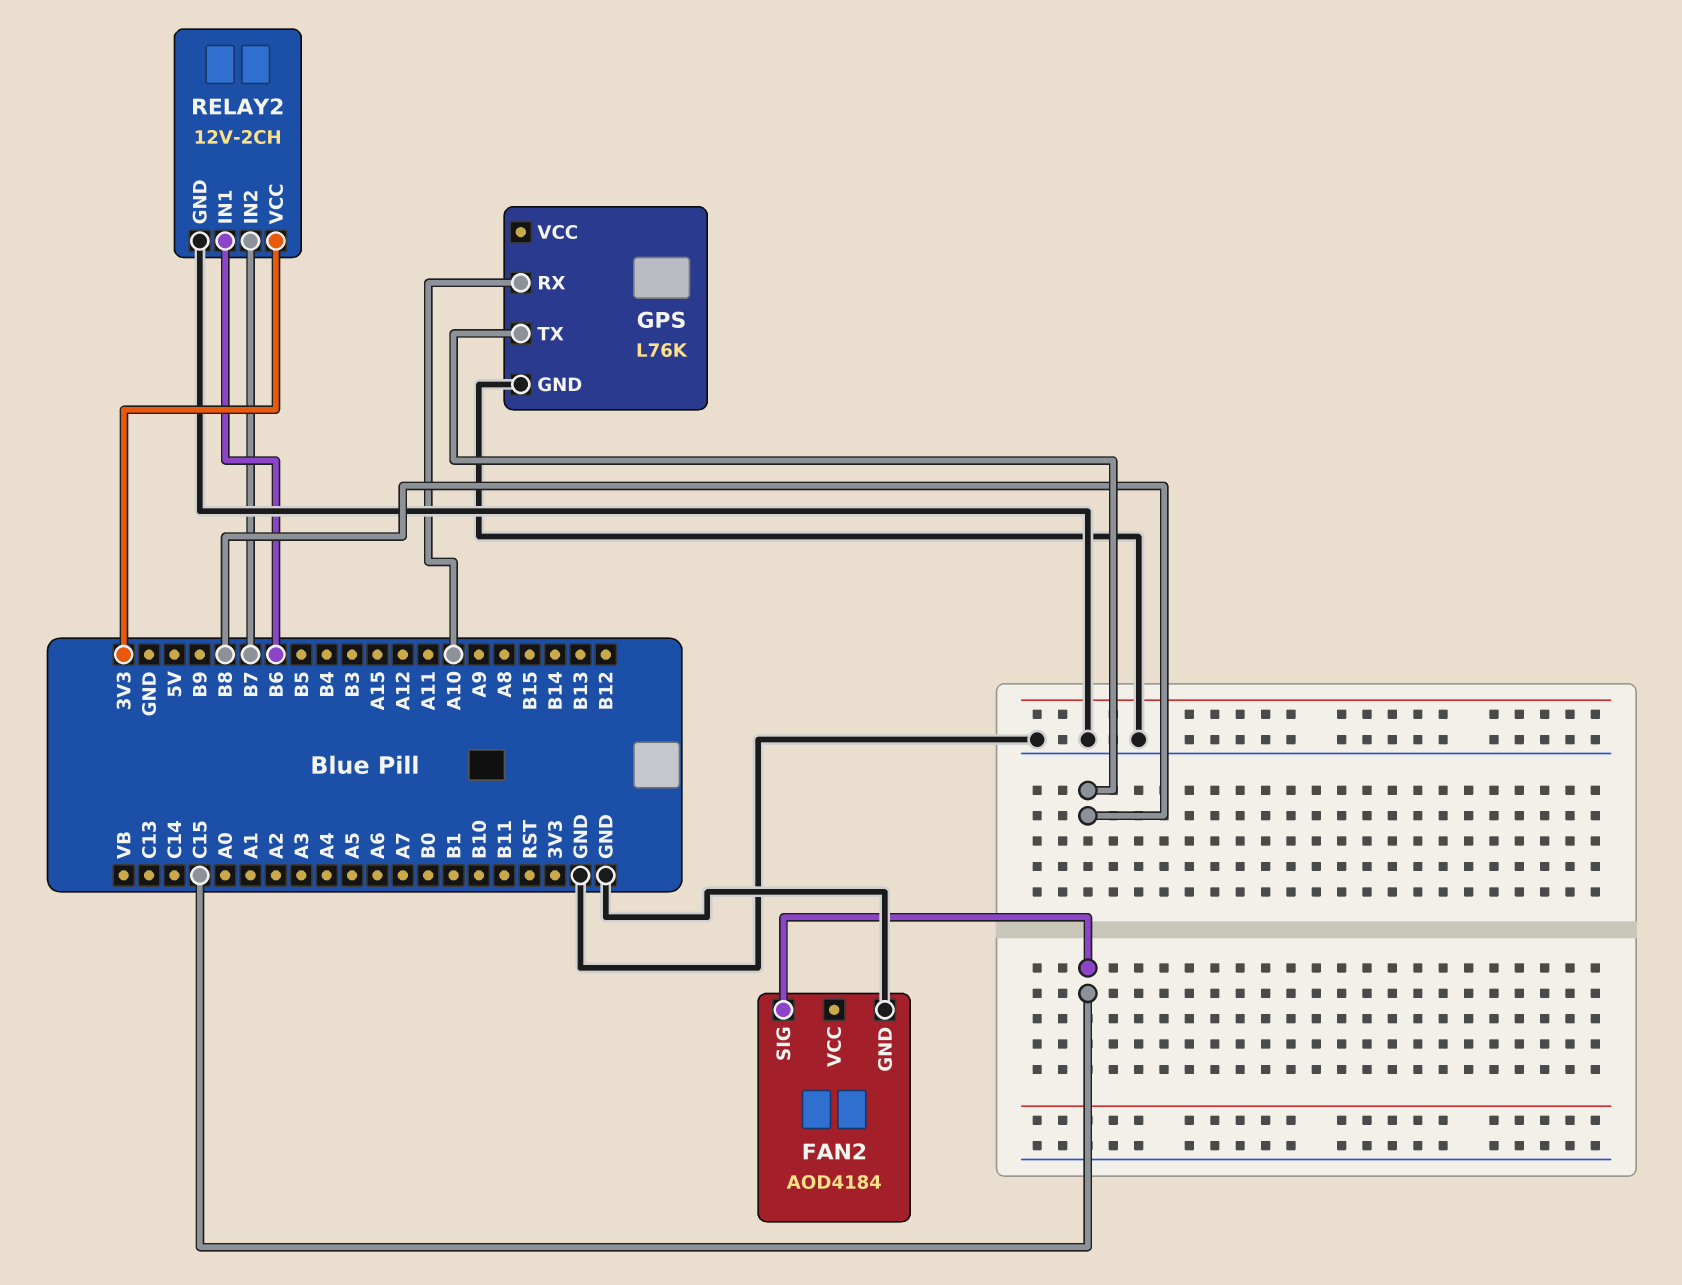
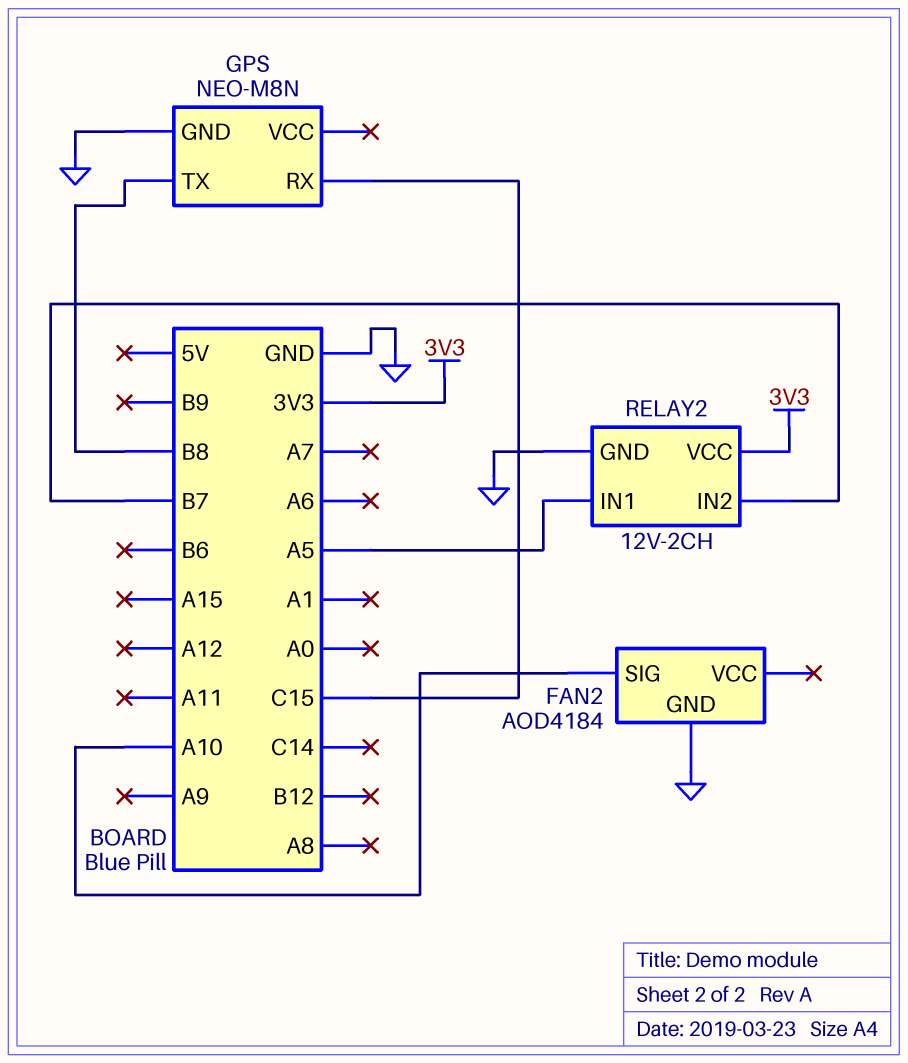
FAN2 pin SIG: C15 -> A10
GPS: L76K -> NEO-M8N
GPS pin RX: A10 -> C15
RELAY2 pin IN1: B6 -> A5

